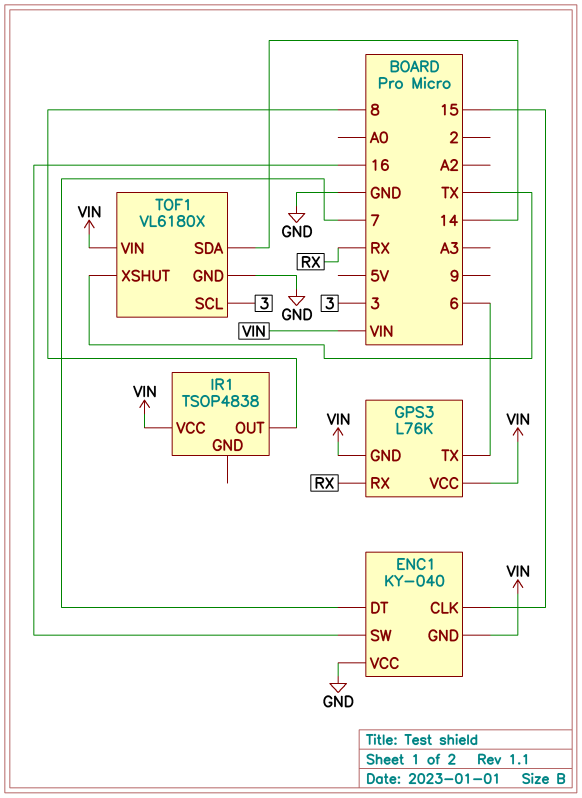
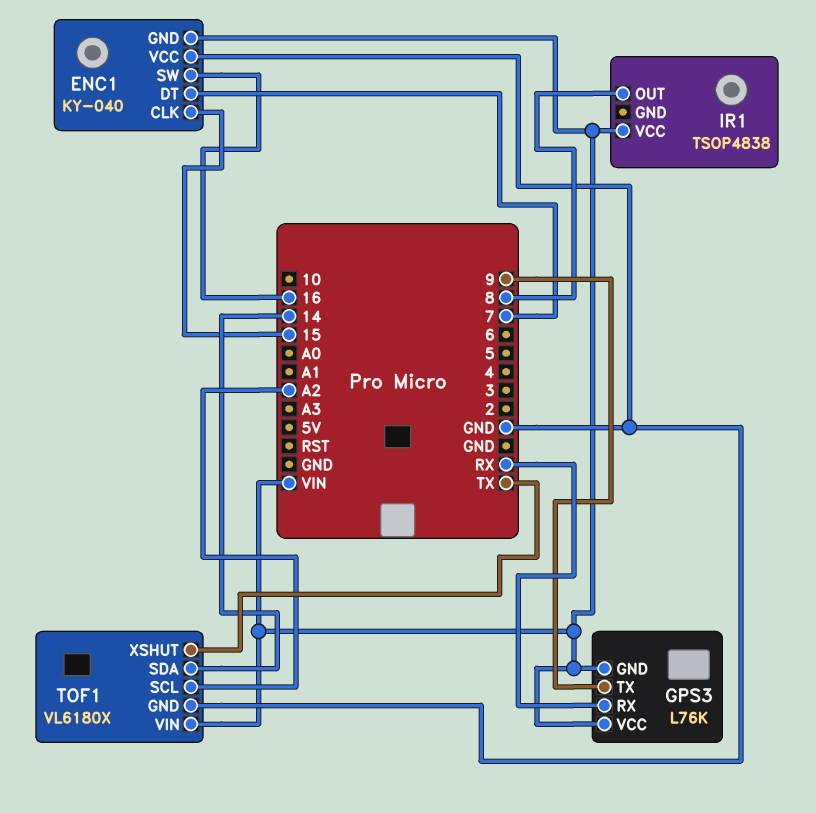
GPS3 pin TX: 6 -> 9
TOF1 pin SCL: 3 -> A2

